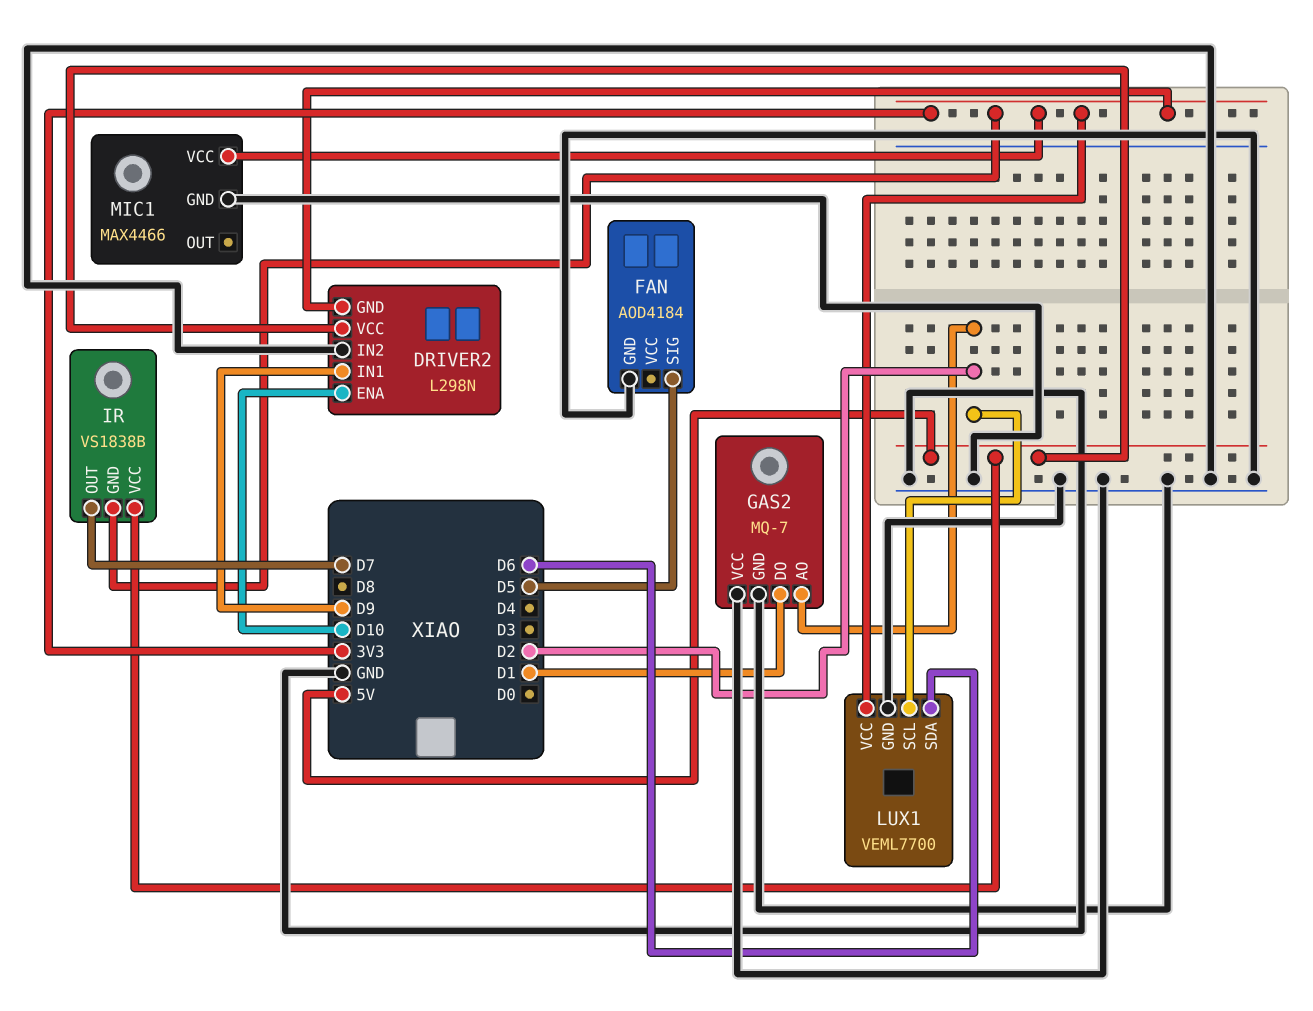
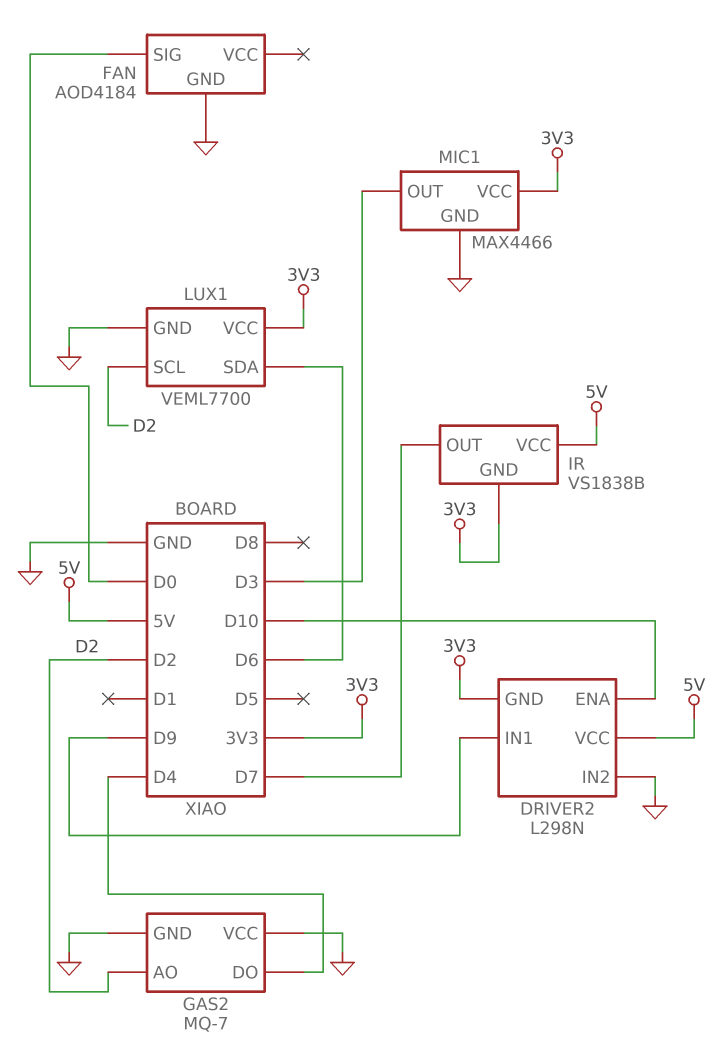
FAN pin SIG: D5 -> D0
GAS2 pin DO: D1 -> D4
MIC1 pin OUT: none -> D3

